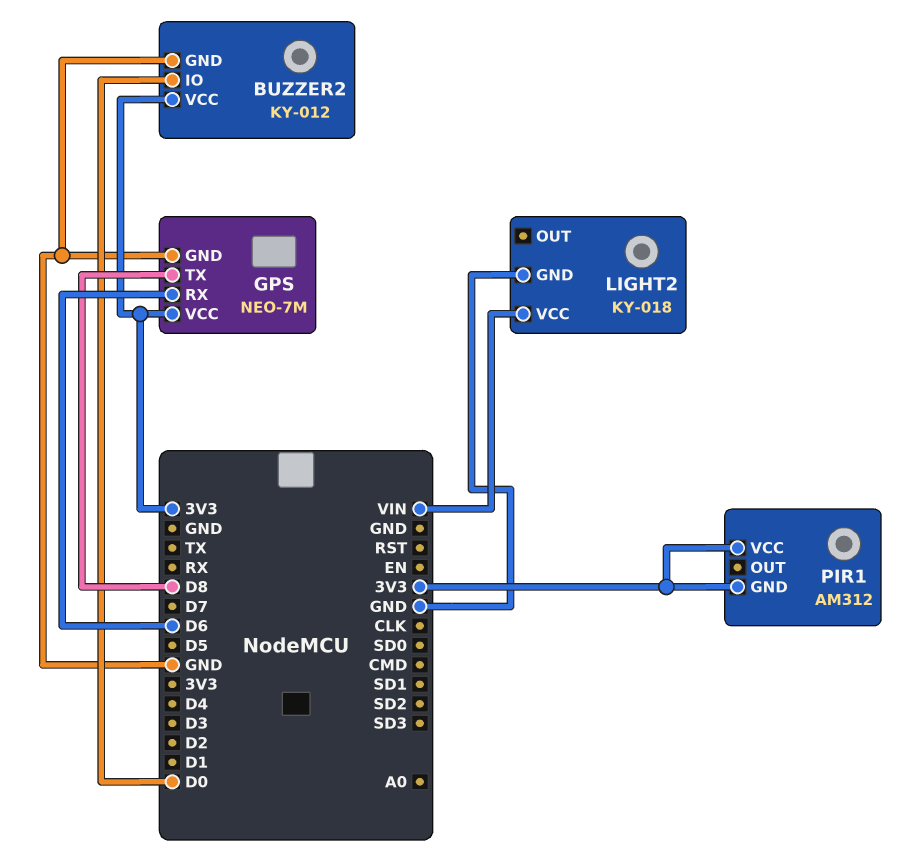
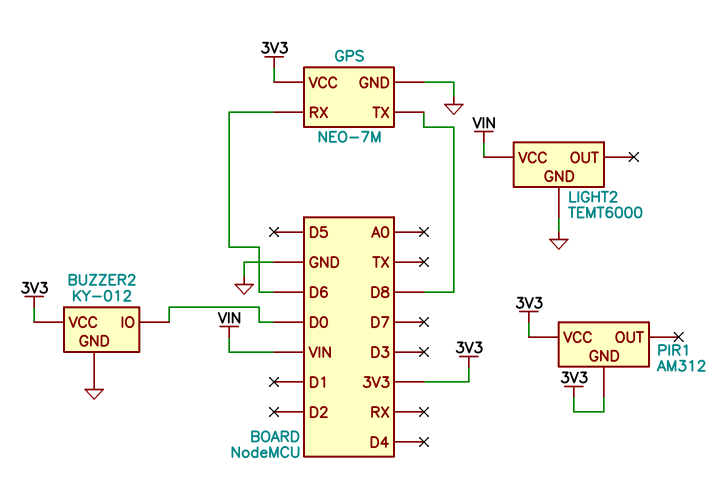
LIGHT2: KY-018 -> TEMT6000

